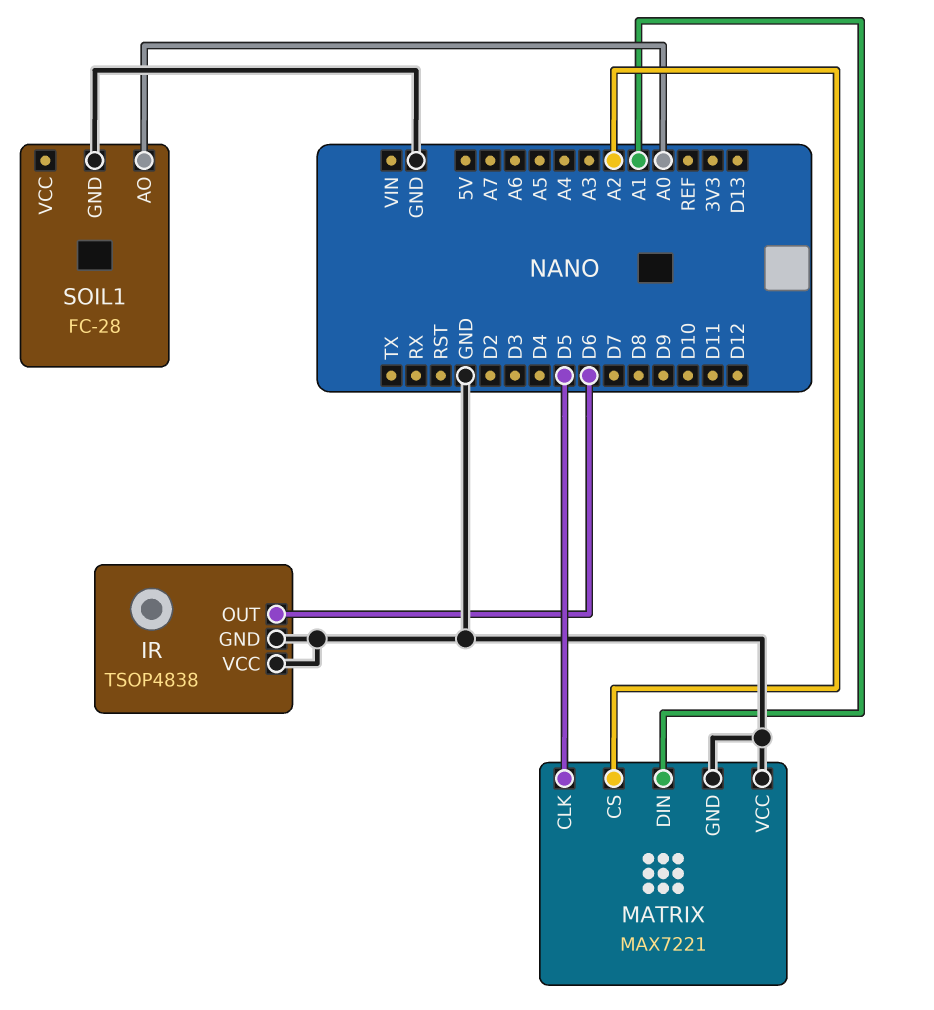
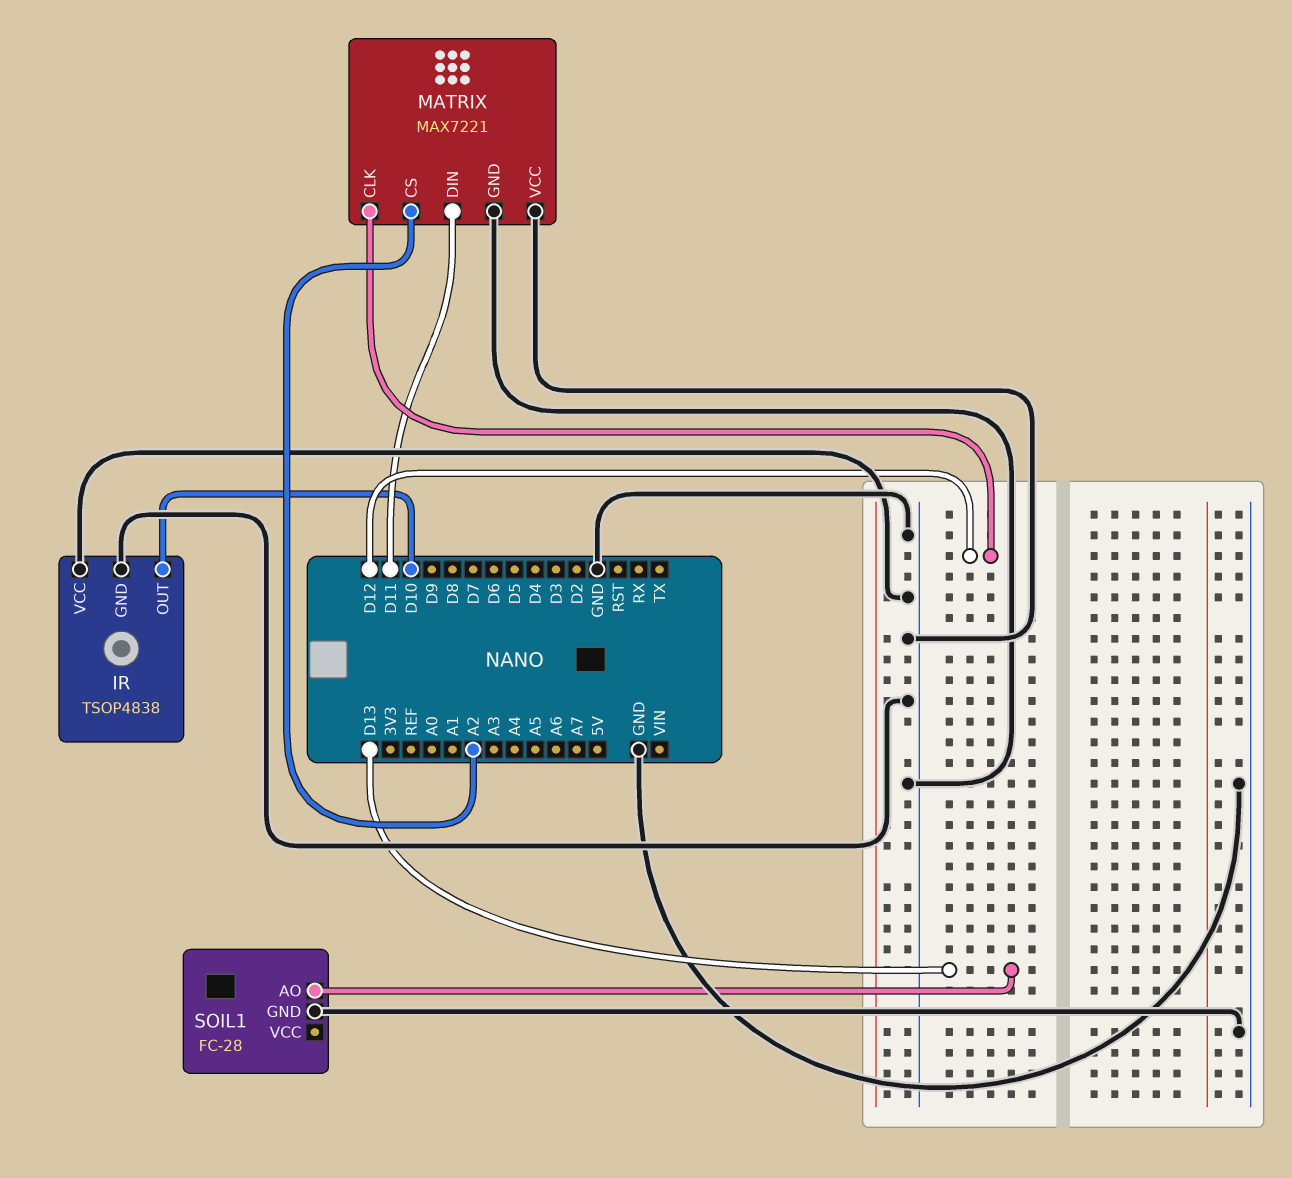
IR pin OUT: D6 -> D10
MATRIX pin CLK: D5 -> D12
MATRIX pin DIN: A1 -> D11
SOIL1 pin AO: A0 -> D13

